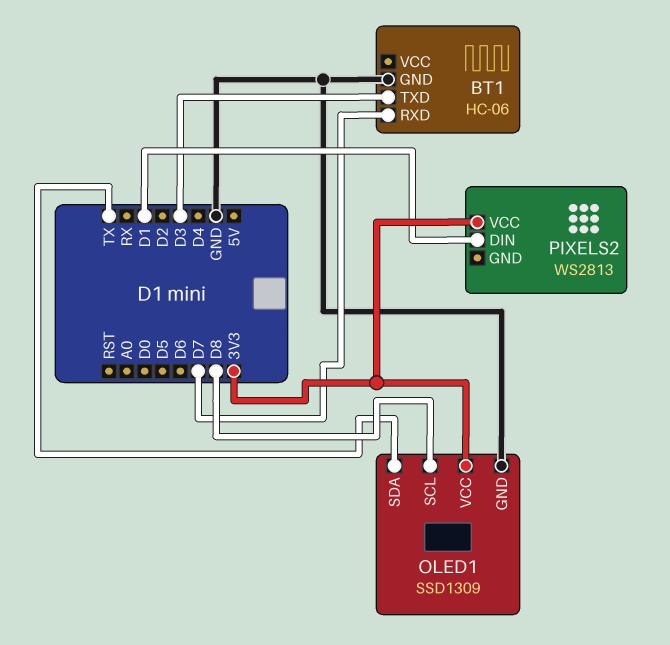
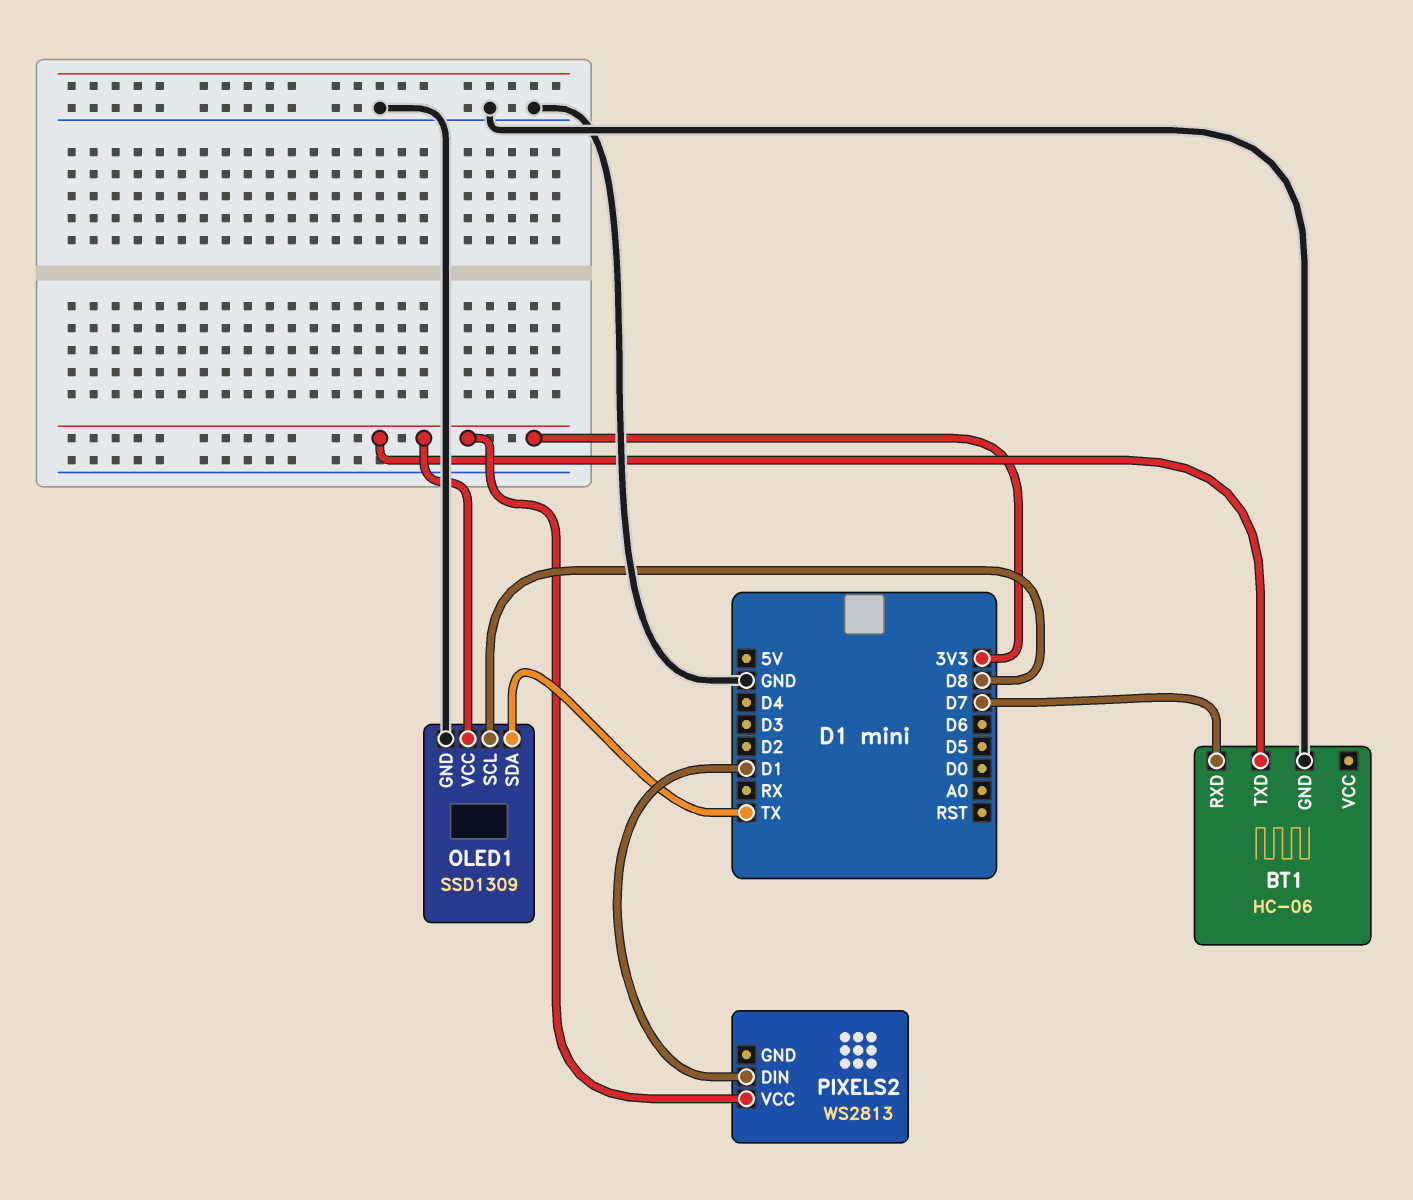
BT1 pin TXD: D3 -> 3V3

